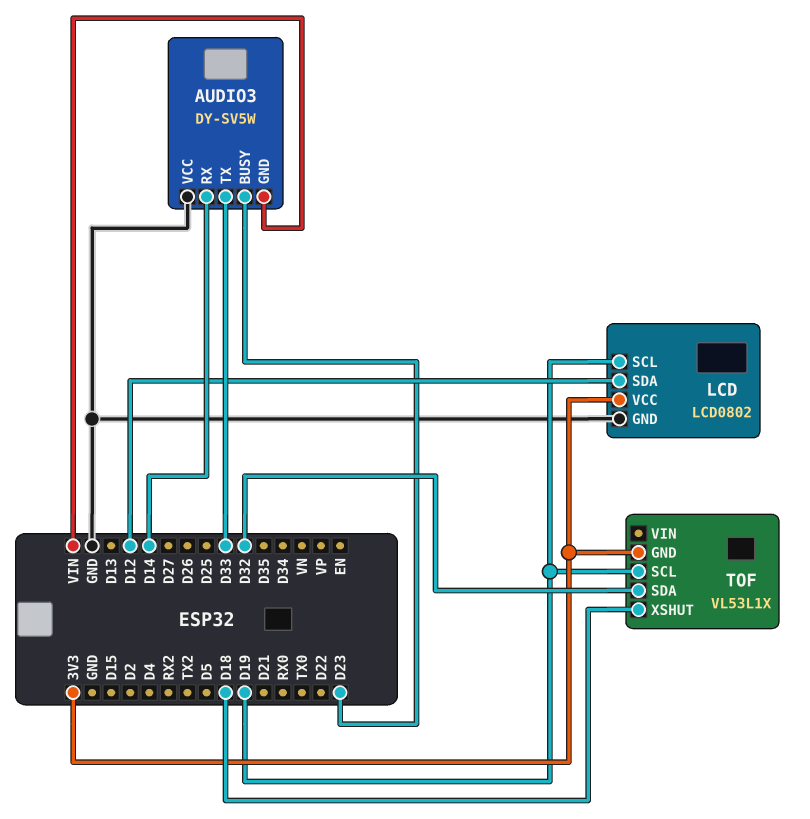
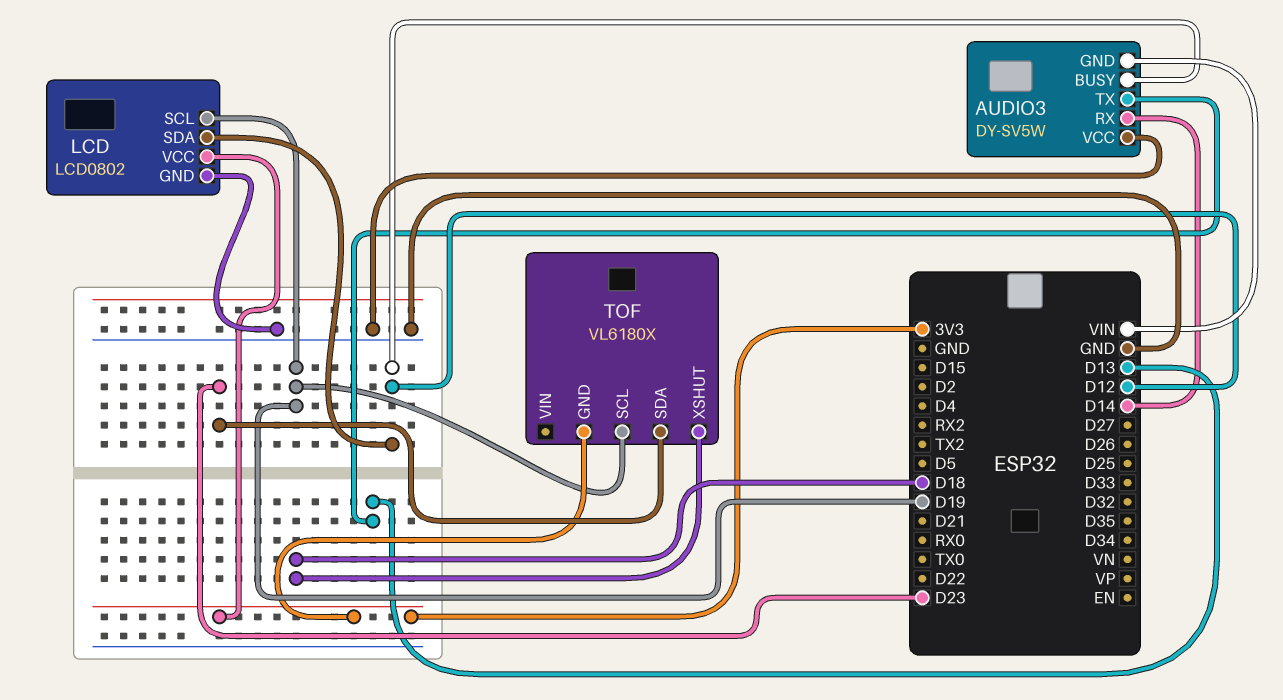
AUDIO3 pin BUSY: D23 -> D12
AUDIO3 pin TX: D33 -> D13
TOF: VL53L1X -> VL6180X
TOF pin SDA: D32 -> D23

